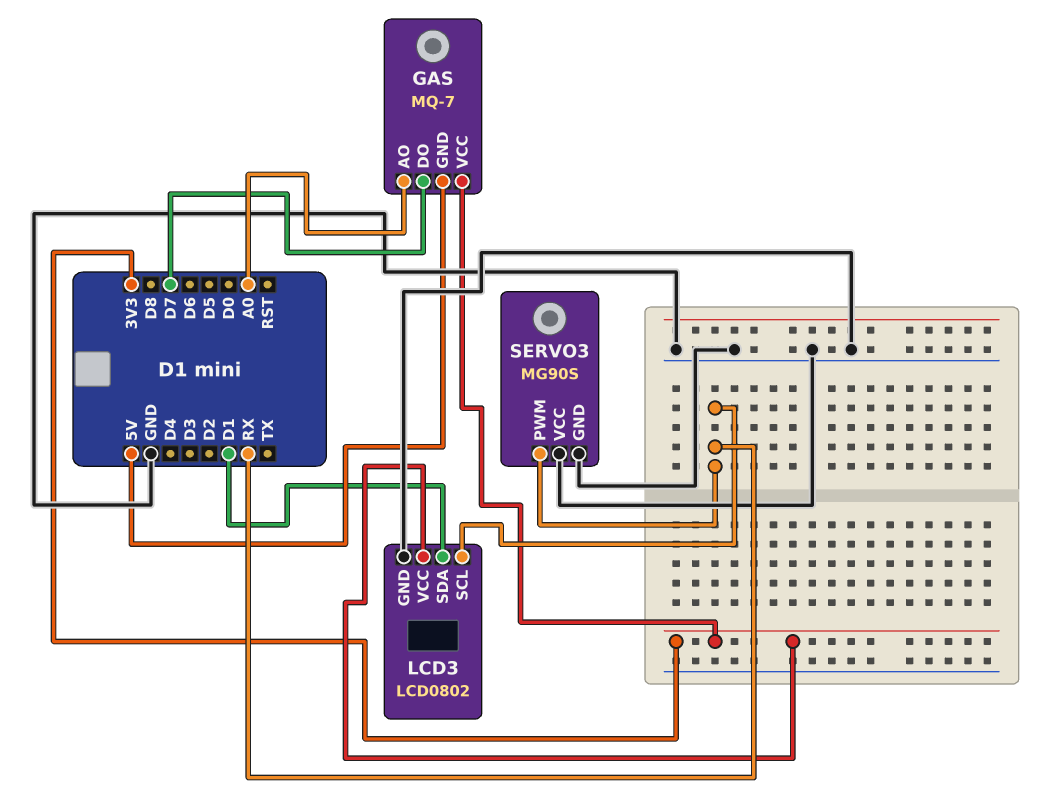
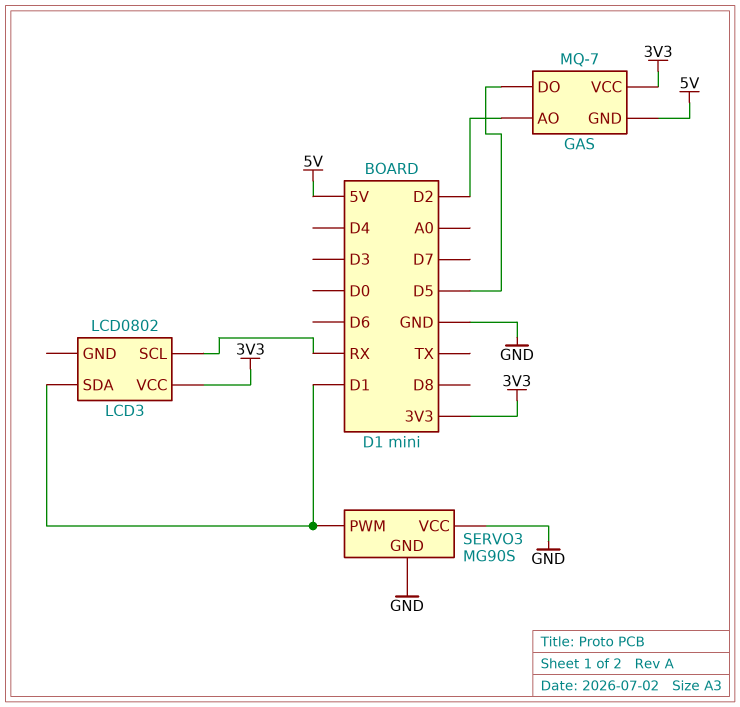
GAS pin AO: A0 -> D2
GAS pin DO: D7 -> D5
LCD3 pin GND: GND -> none
SERVO3 pin PWM: RX -> D1

